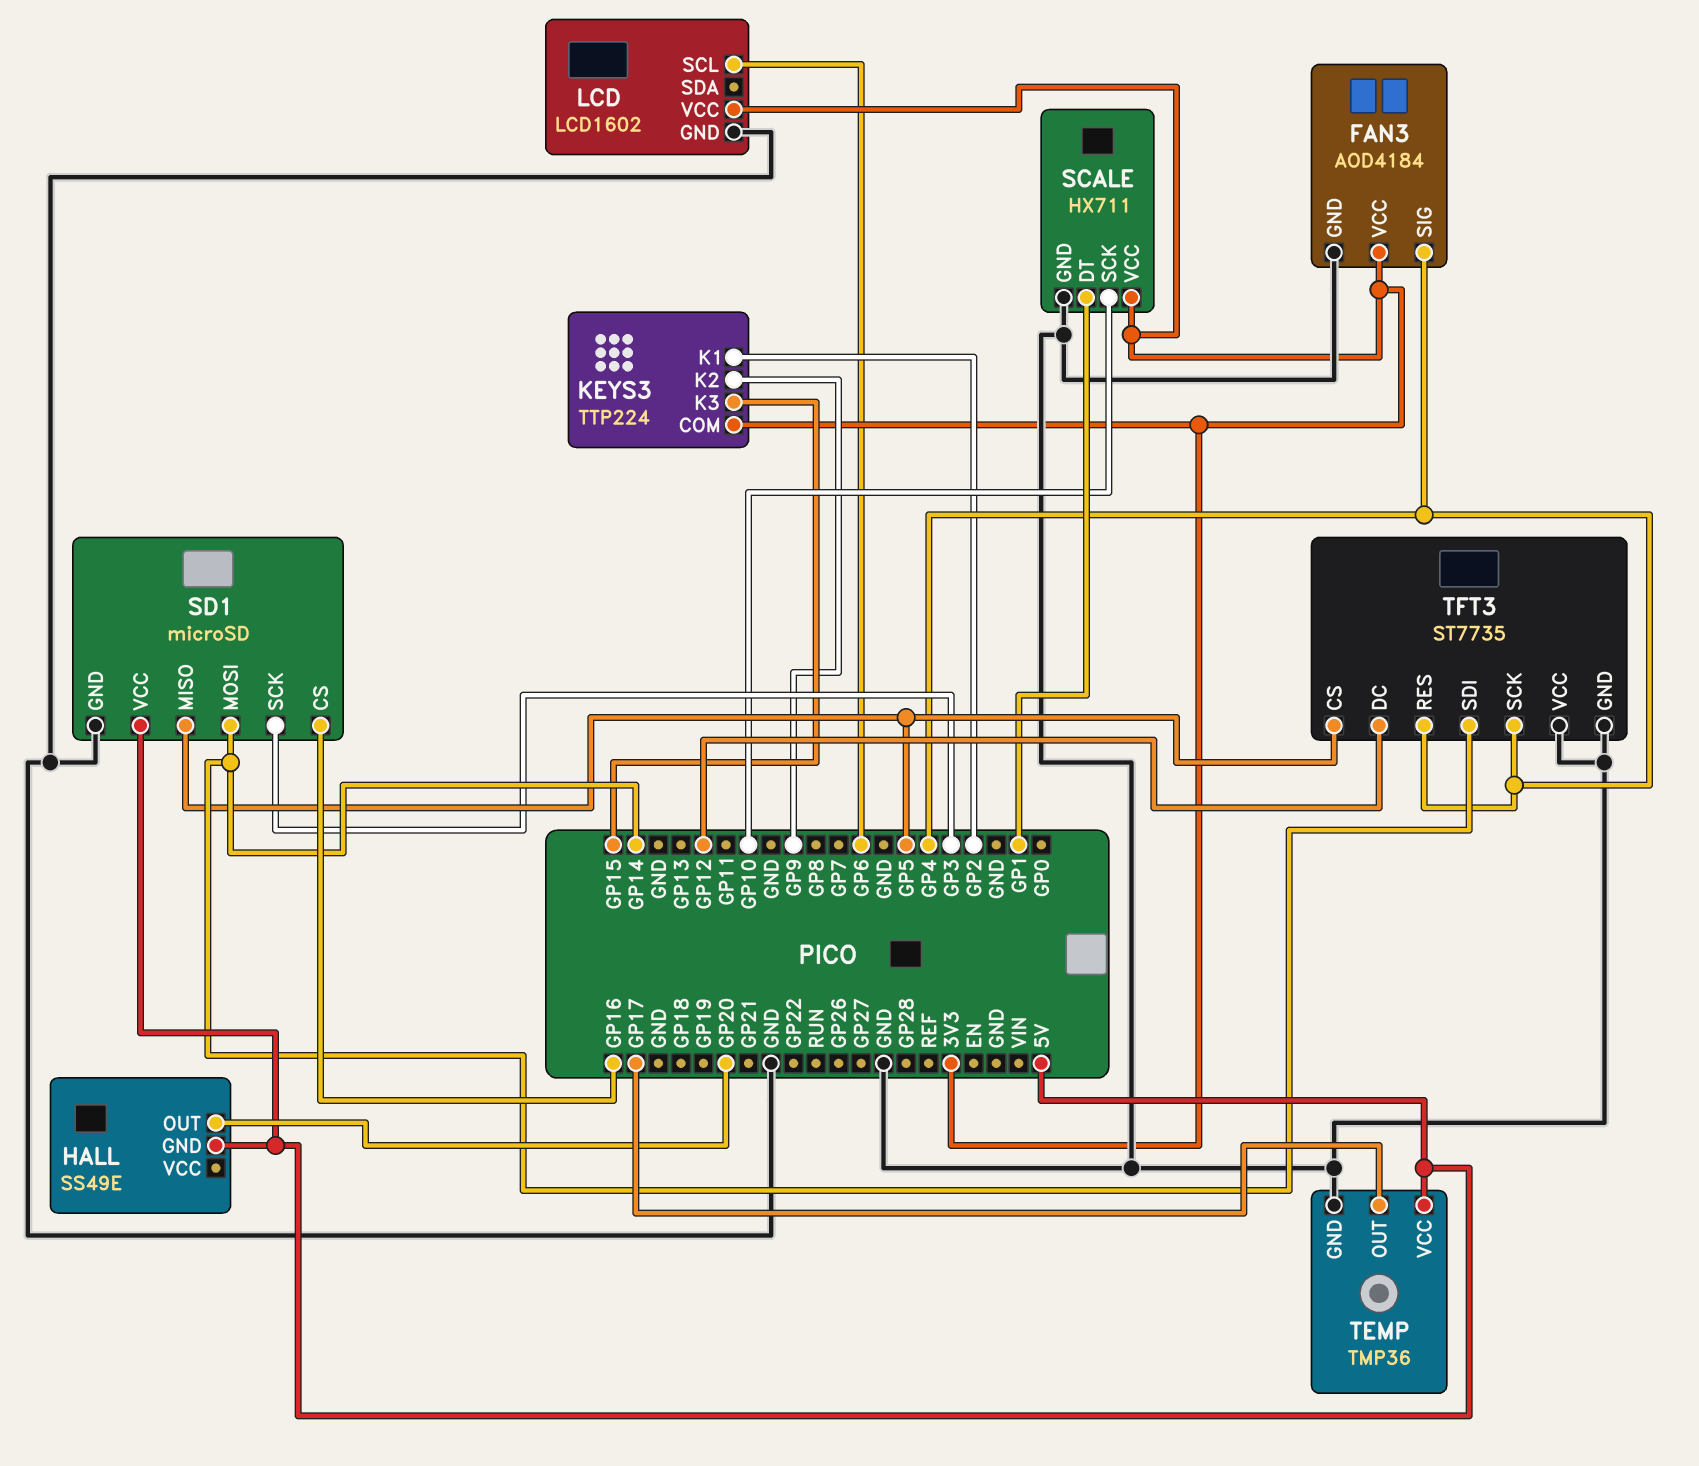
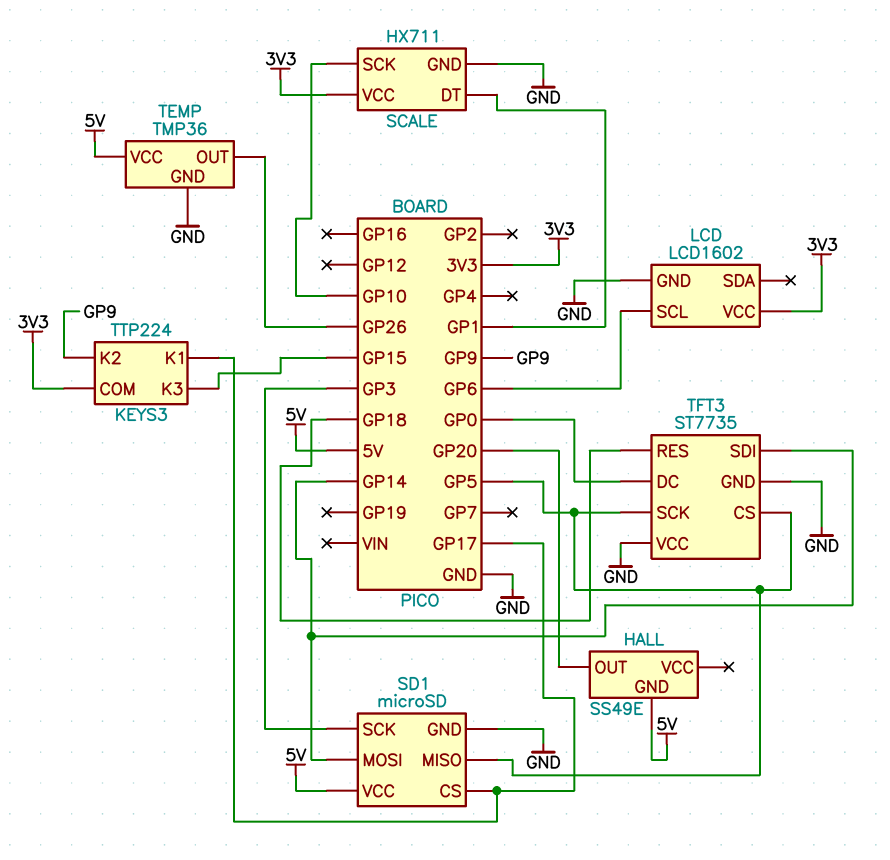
FAN3: AOD4184 -> none
FAN3 pin GND: GND -> none
FAN3 pin SIG: GP4 -> none
FAN3 pin VCC: 3V3 -> none
KEYS3 pin K1: GP2 -> GP17
SD1 pin CS: GP16 -> GP17
TEMP pin OUT: GP17 -> GP26
TFT3 pin DC: GP12 -> GP0
TFT3 pin RES: GP4 -> GP18
TFT3 pin SCK: GP4 -> GP5

